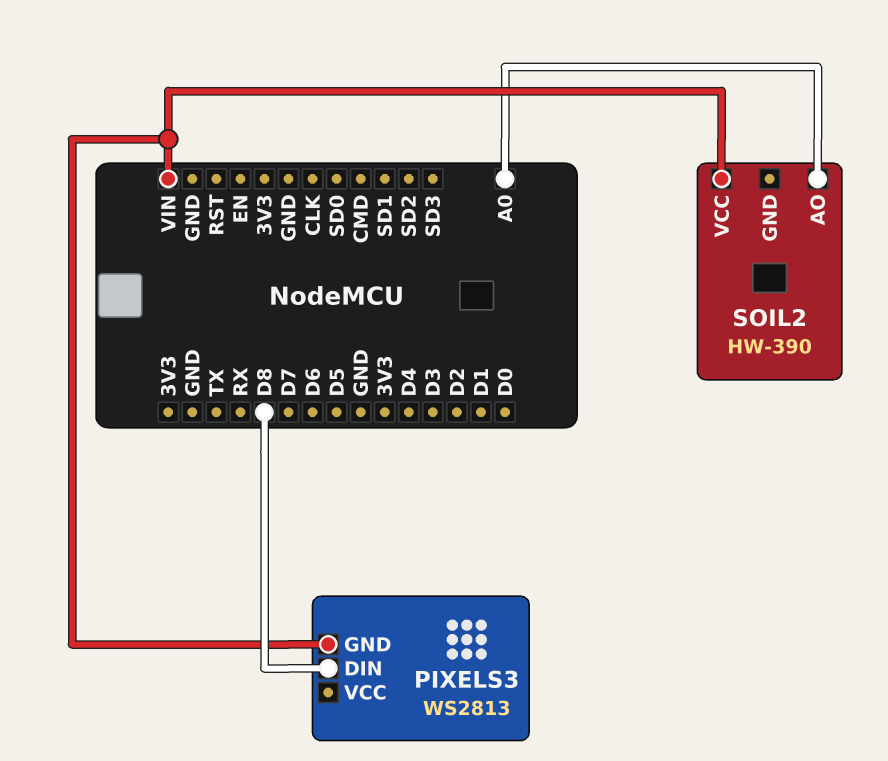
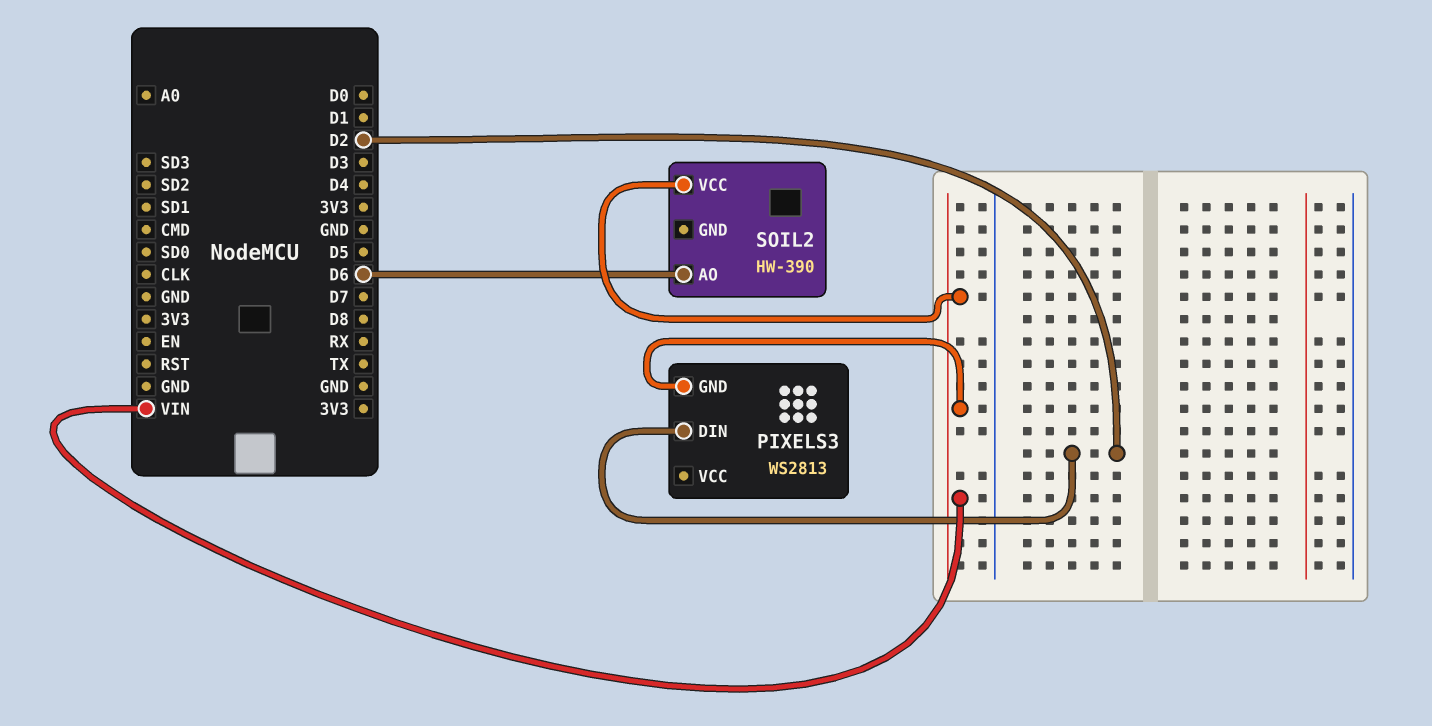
PIXELS3 pin DIN: D8 -> D2
SOIL2 pin AO: A0 -> D6

